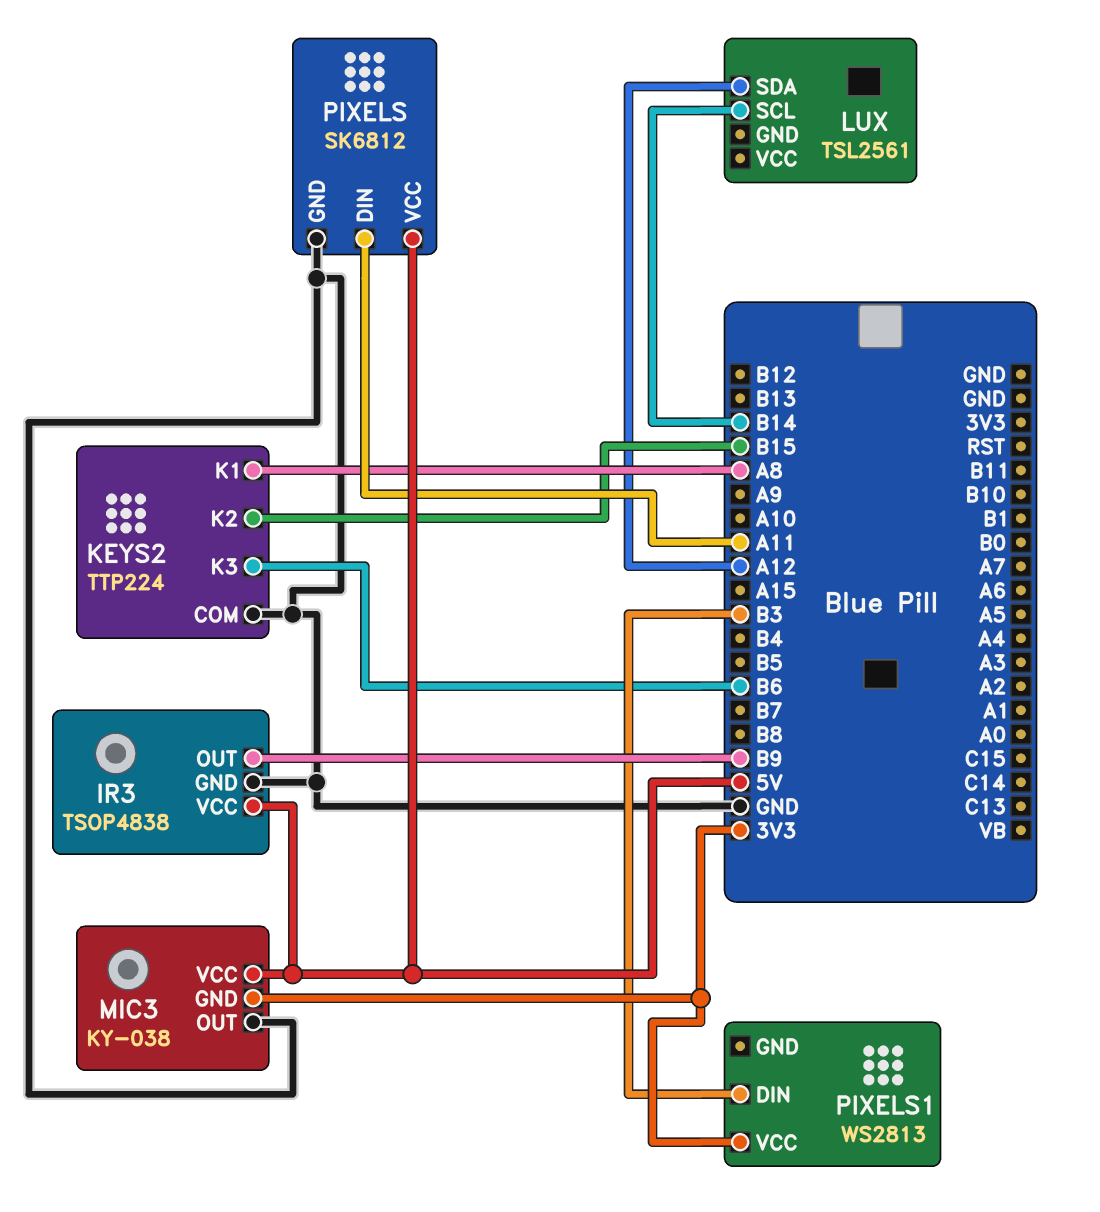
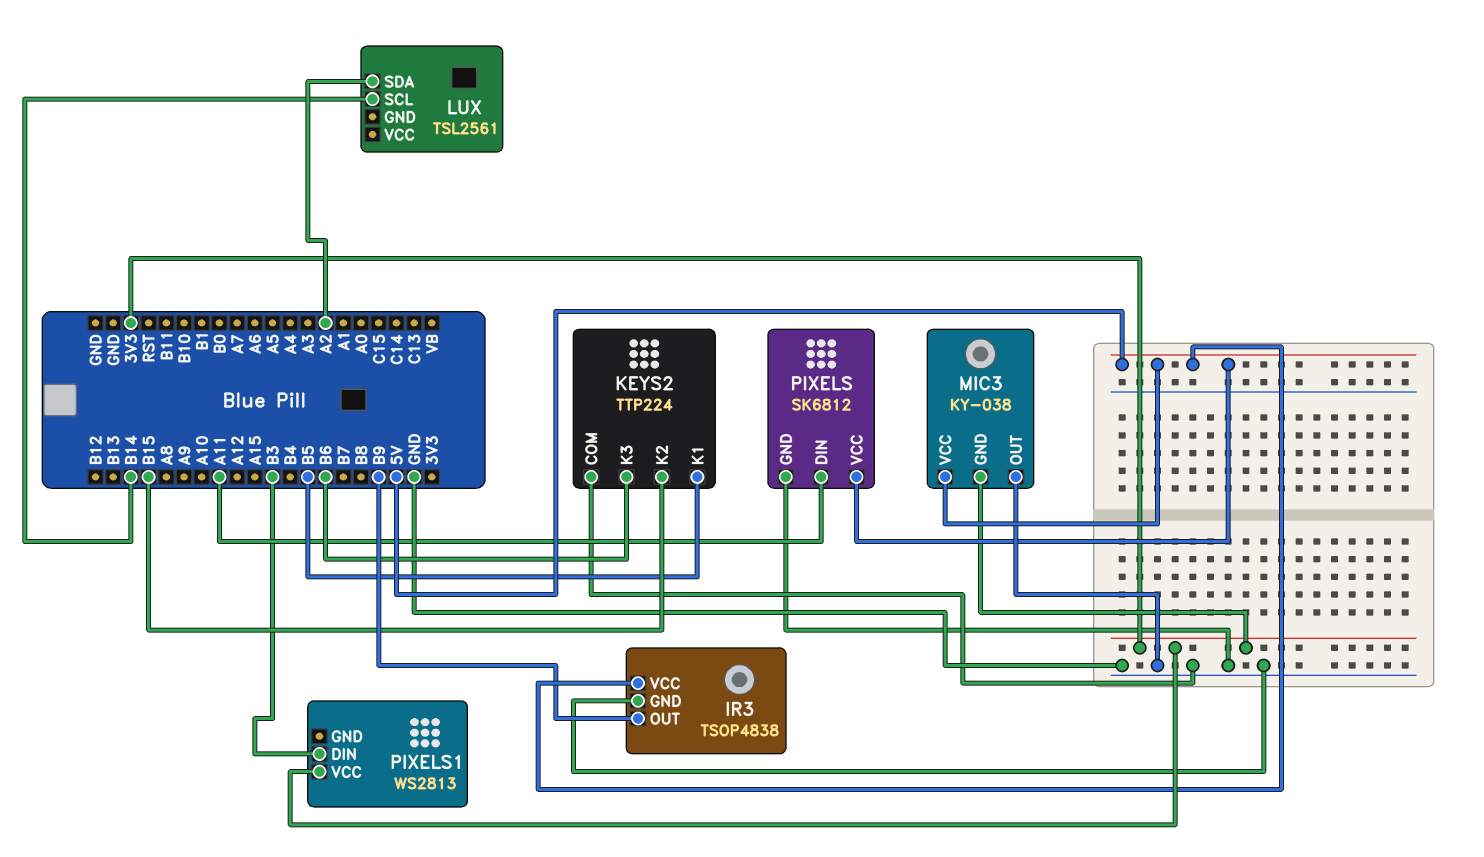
KEYS2 pin K1: A8 -> B5
LUX pin SDA: A12 -> A2

